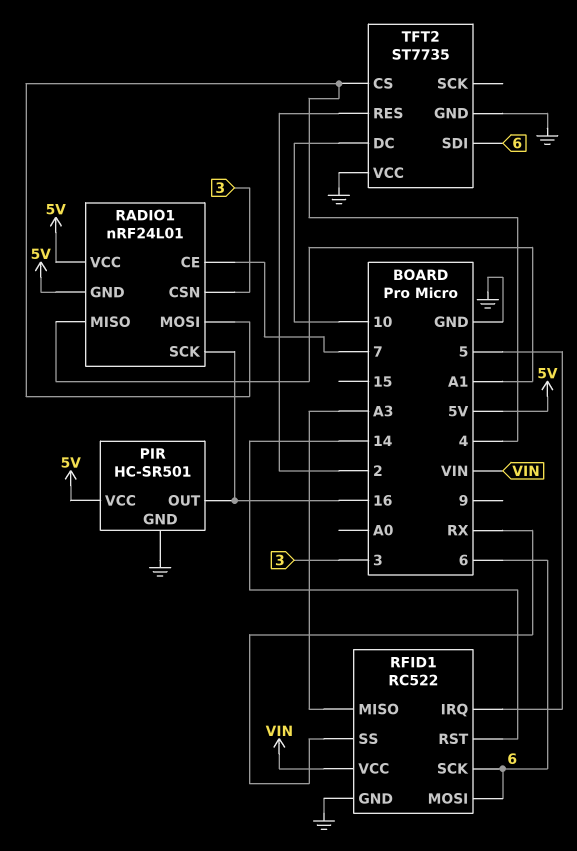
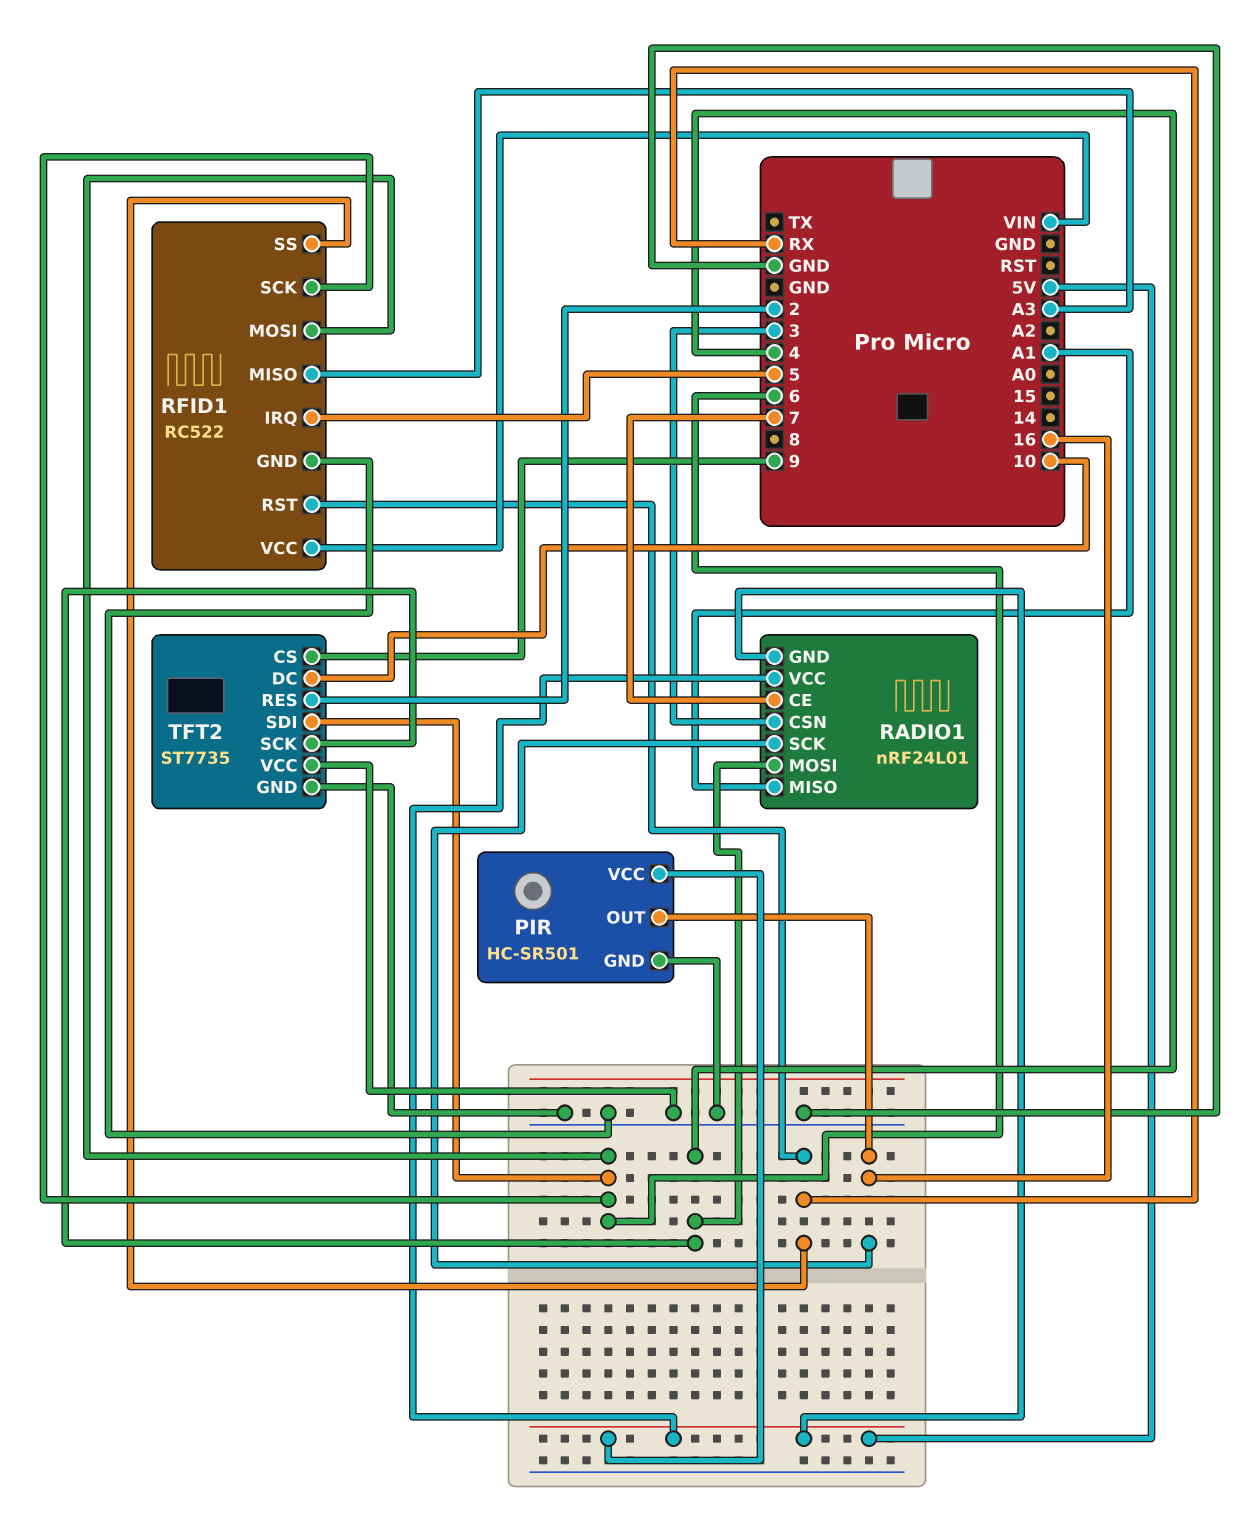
RFID1 pin RST: 14 -> RX
TFT2 pin CS: 4 -> 9
TFT2 pin SCK: none -> 4

